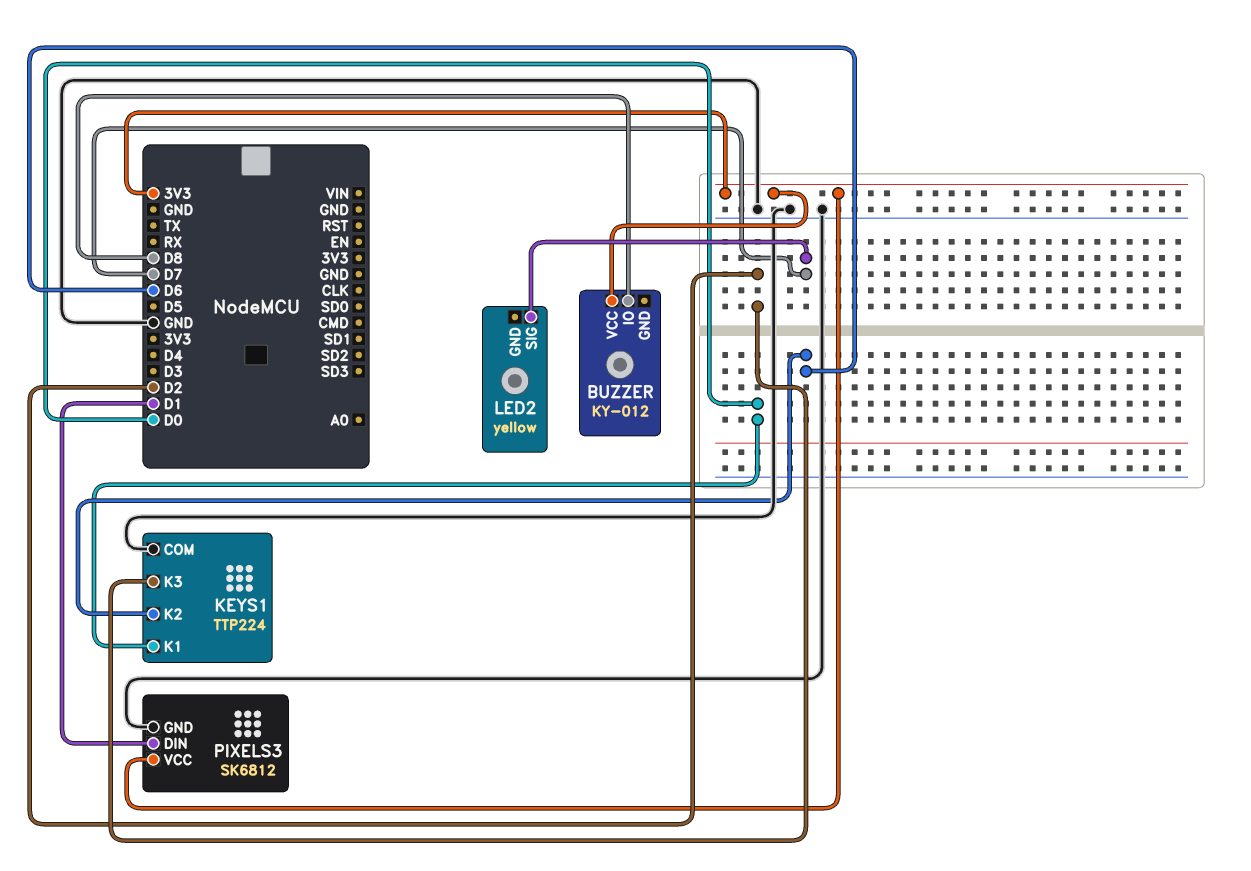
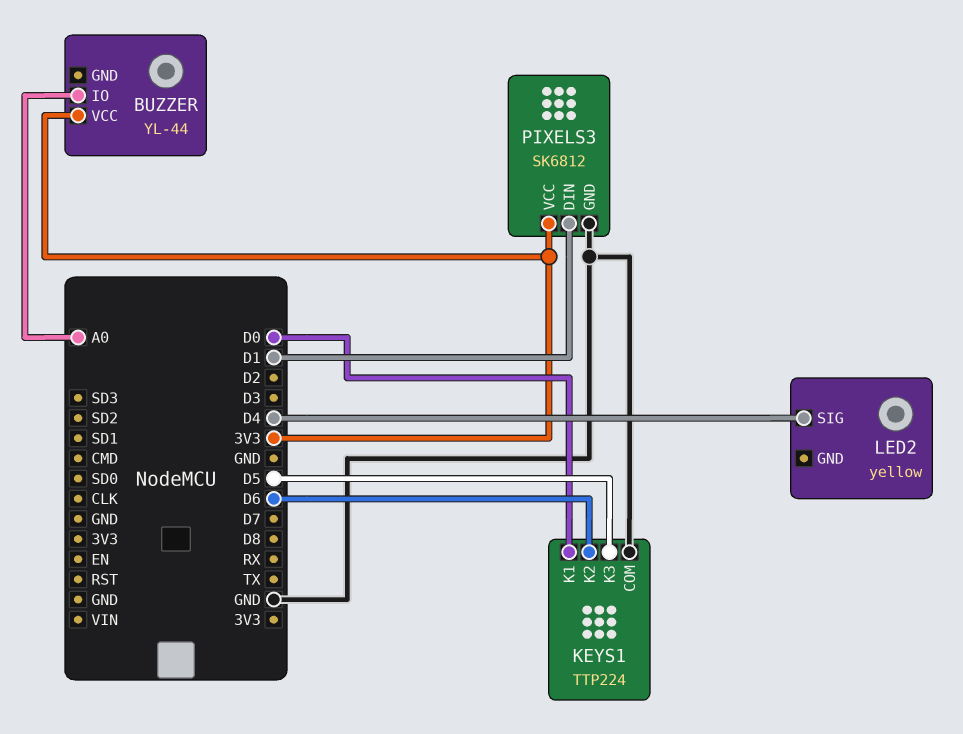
BUZZER: KY-012 -> YL-44
BUZZER pin IO: D8 -> A0
KEYS1 pin K3: D2 -> D5
LED2 pin SIG: D7 -> D4

